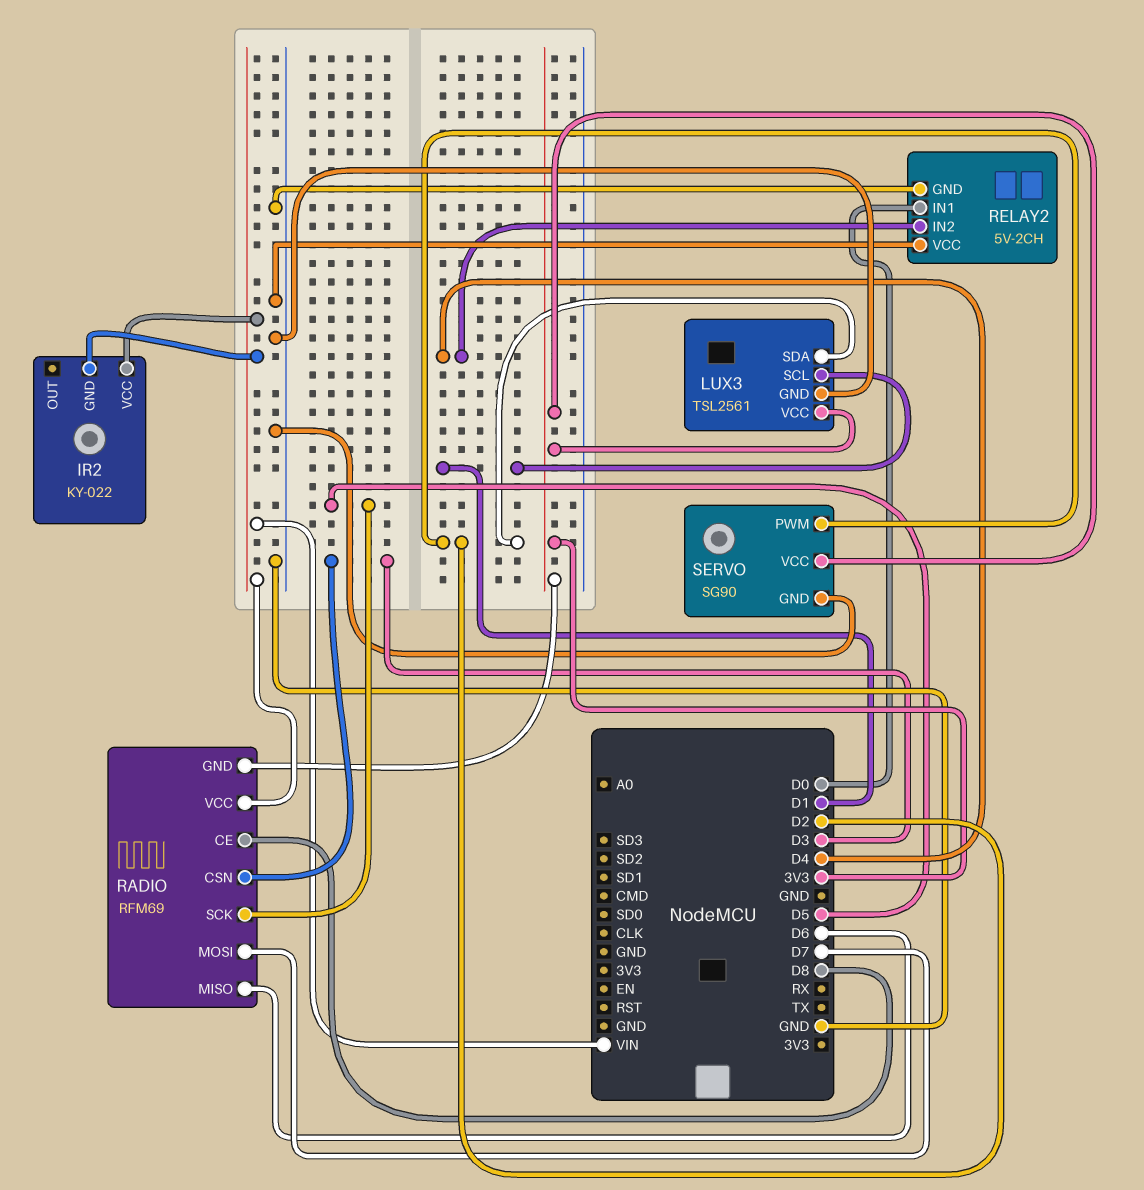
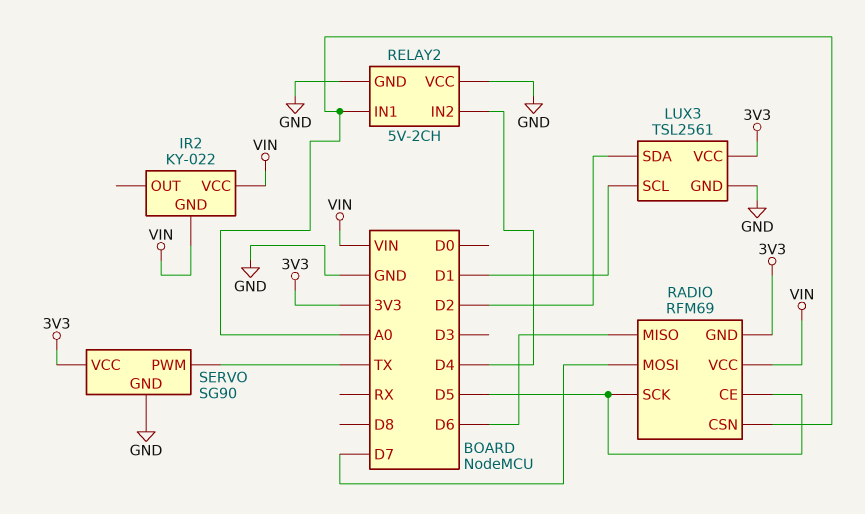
RADIO pin CE: D8 -> D5
RADIO pin CSN: D3 -> A0
RELAY2 pin IN1: D0 -> A0
SERVO pin PWM: D2 -> TX

